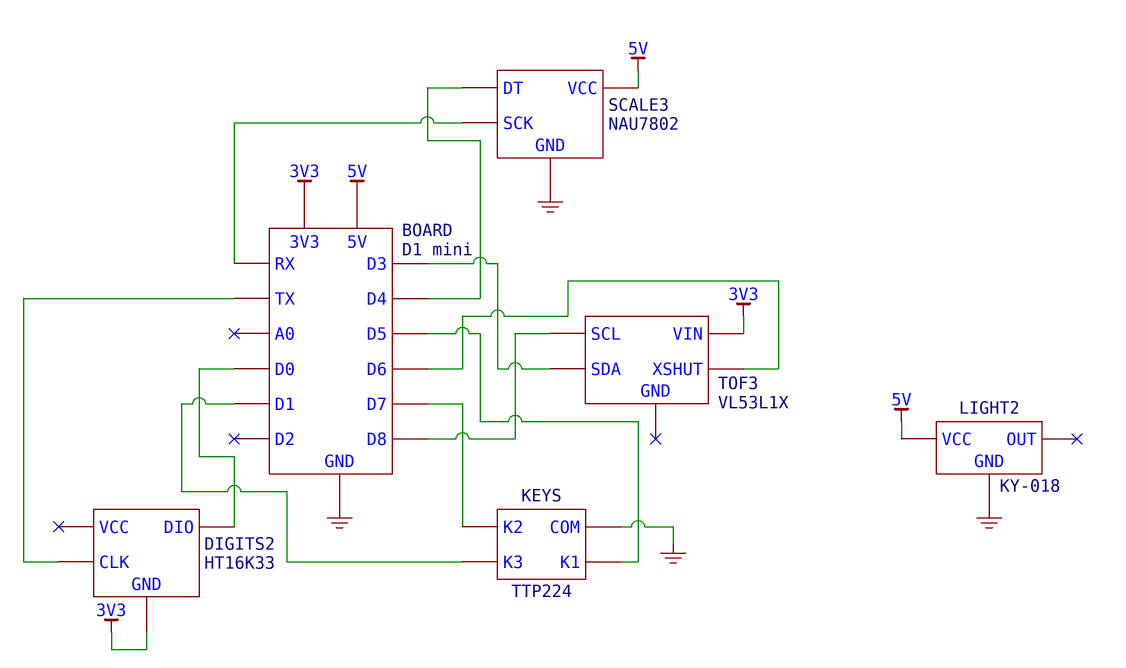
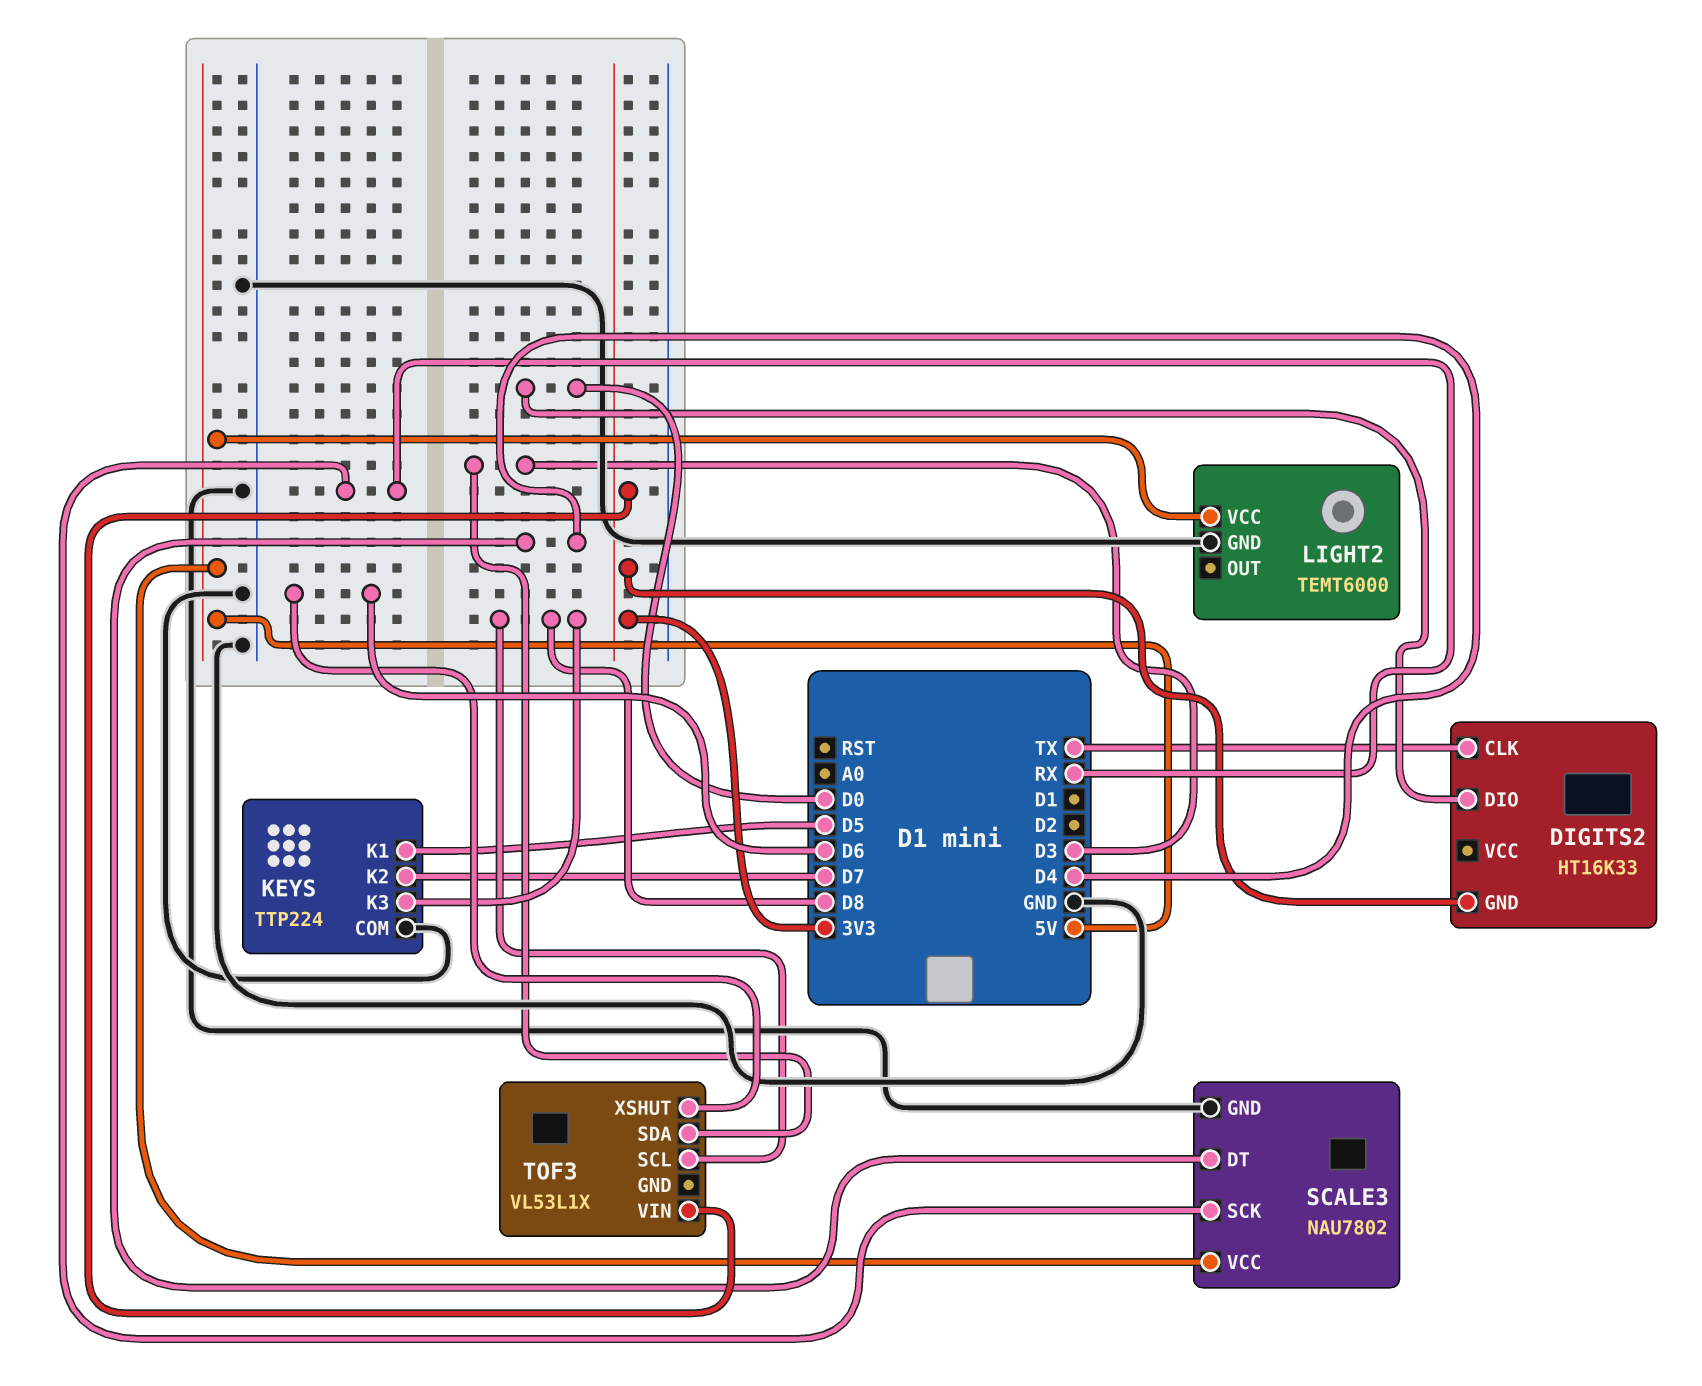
KEYS pin K3: D1 -> D8
LIGHT2: KY-018 -> TEMT6000

